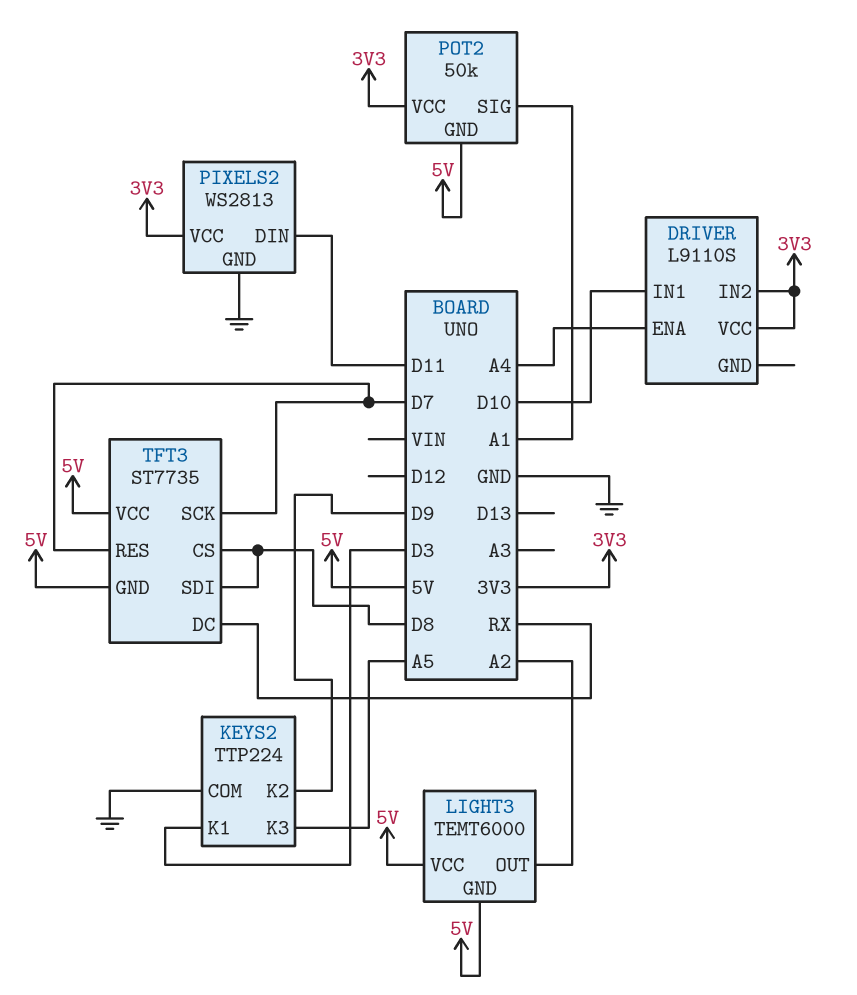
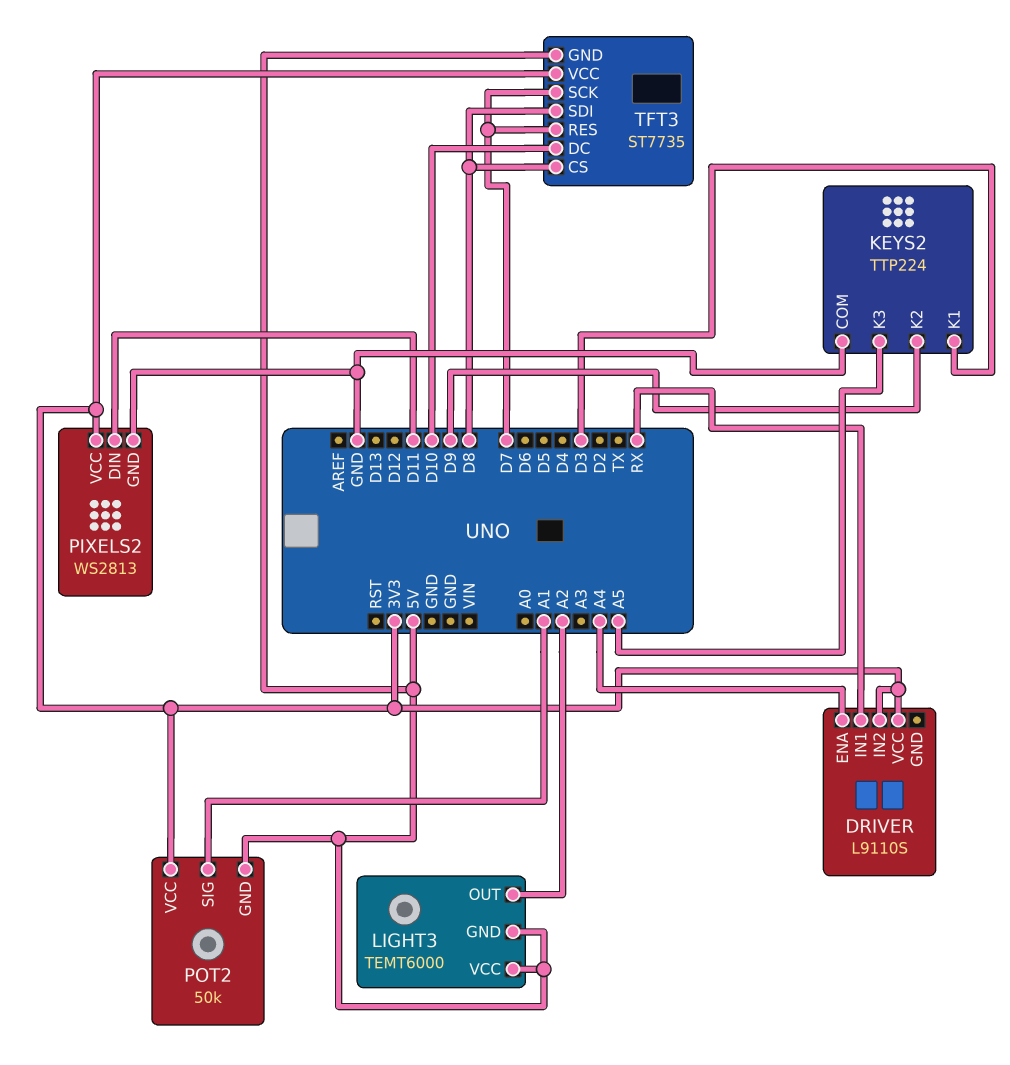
DRIVER pin IN1: D10 -> RX
TFT3 pin DC: RX -> D10
TFT3 pin VCC: 5V -> 3V3

